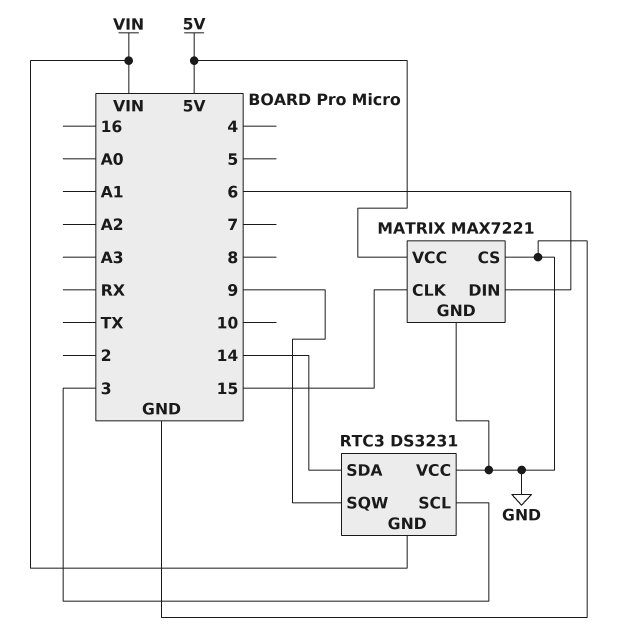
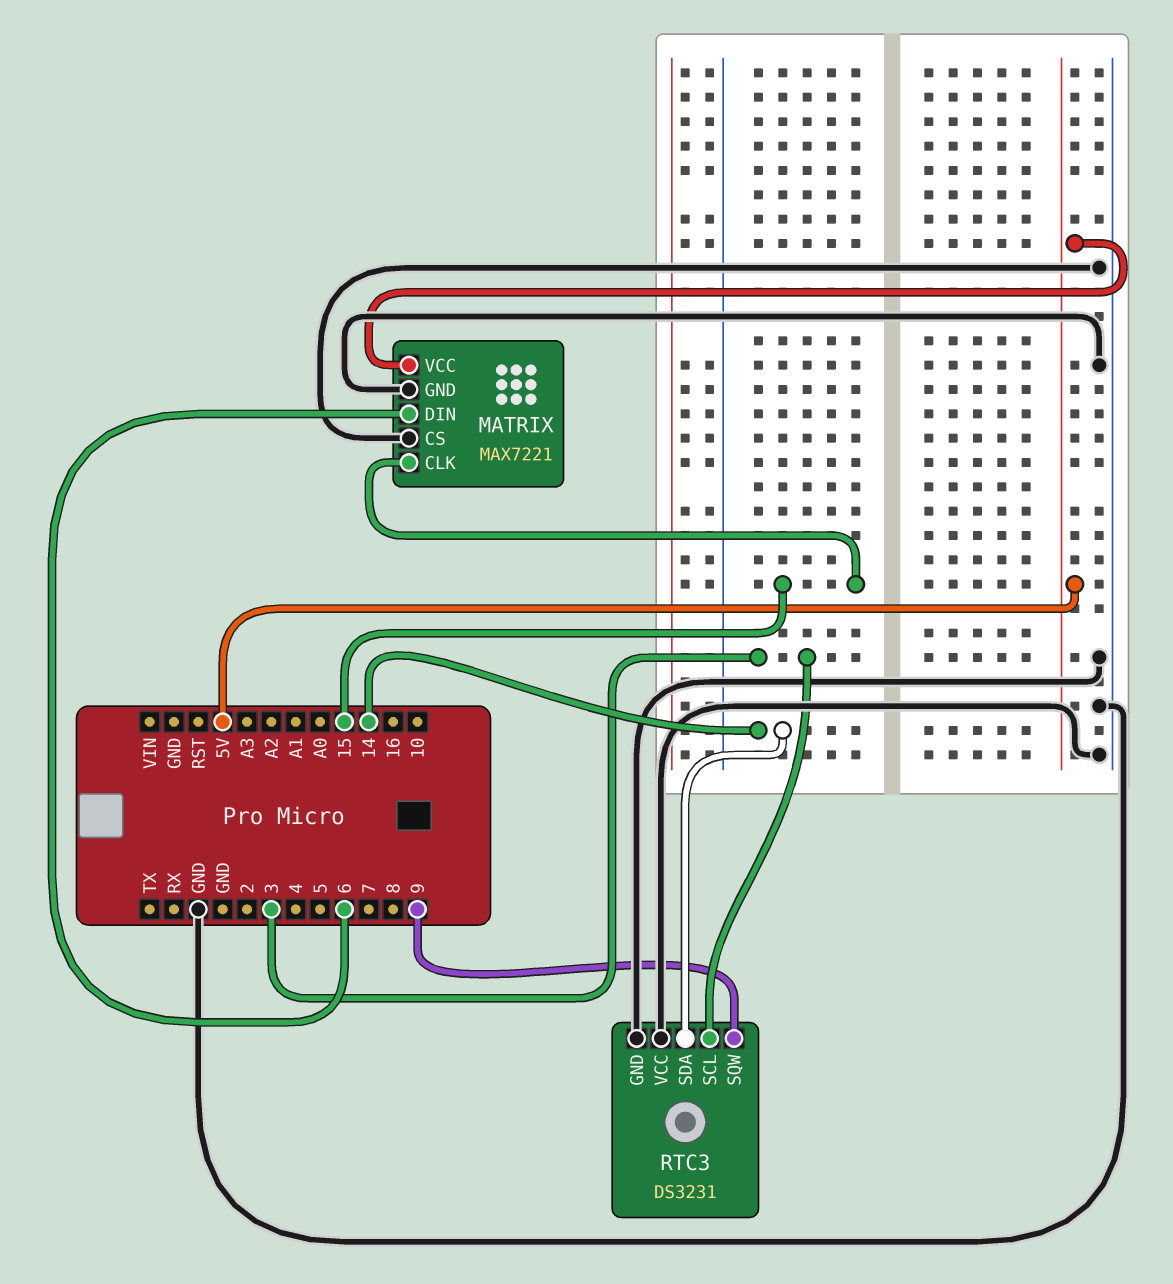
RTC3 pin GND: VIN -> GND

